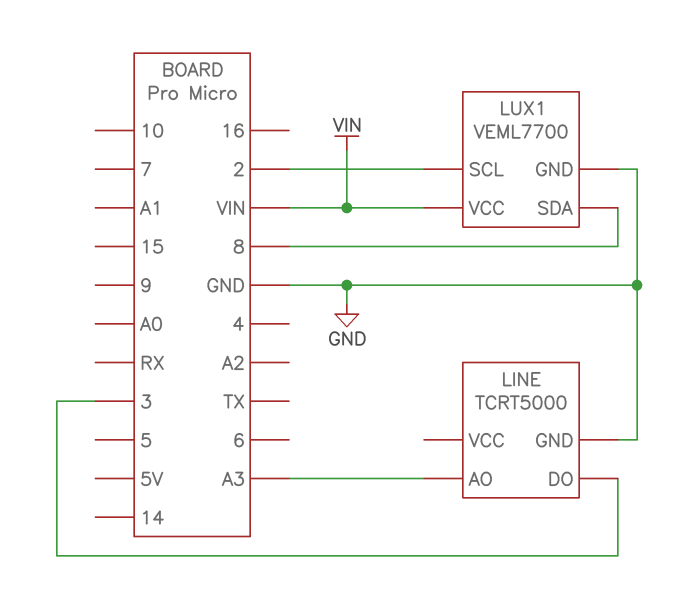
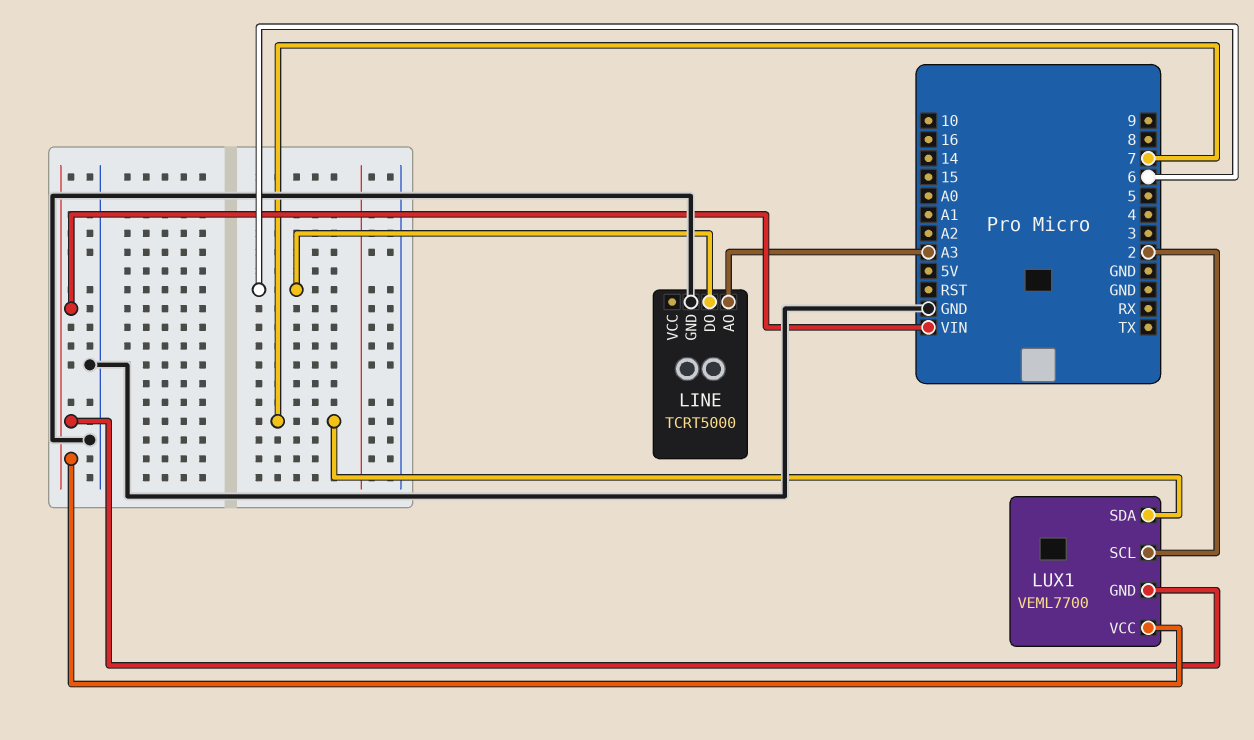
LINE pin DO: 3 -> 6
LUX1 pin GND: GND -> VIN
LUX1 pin SDA: 8 -> 7

